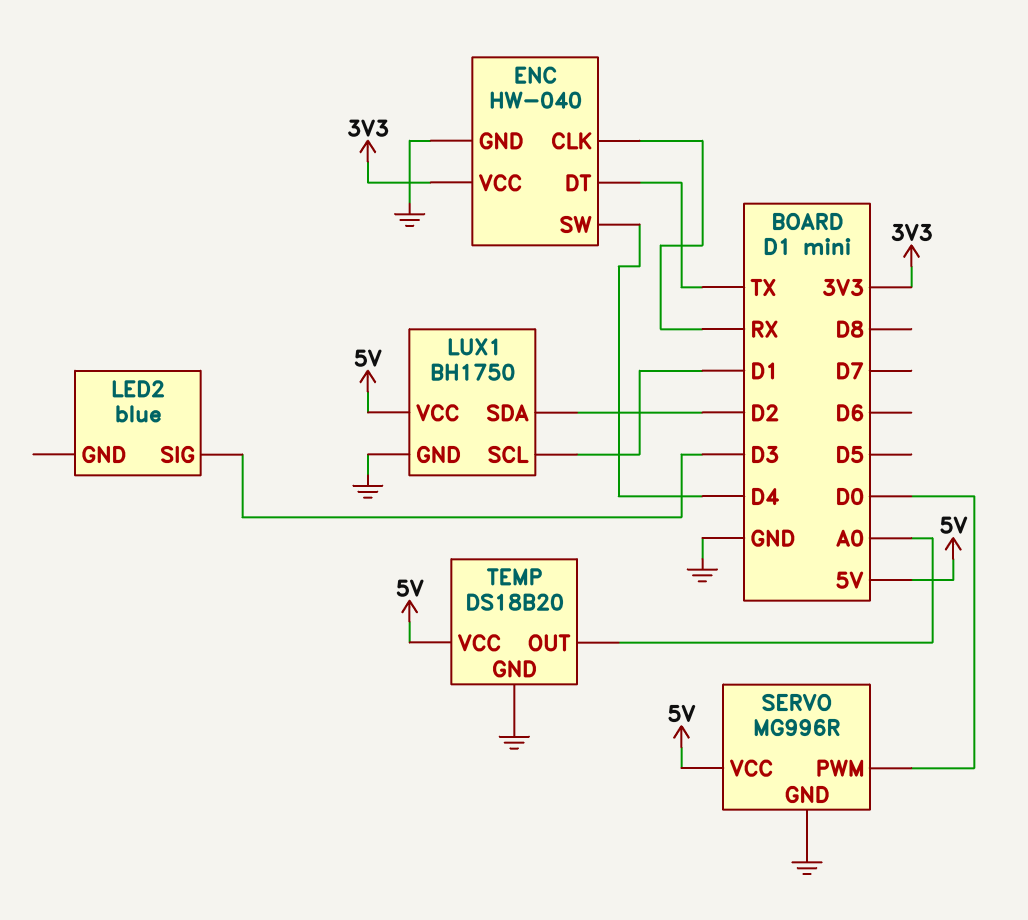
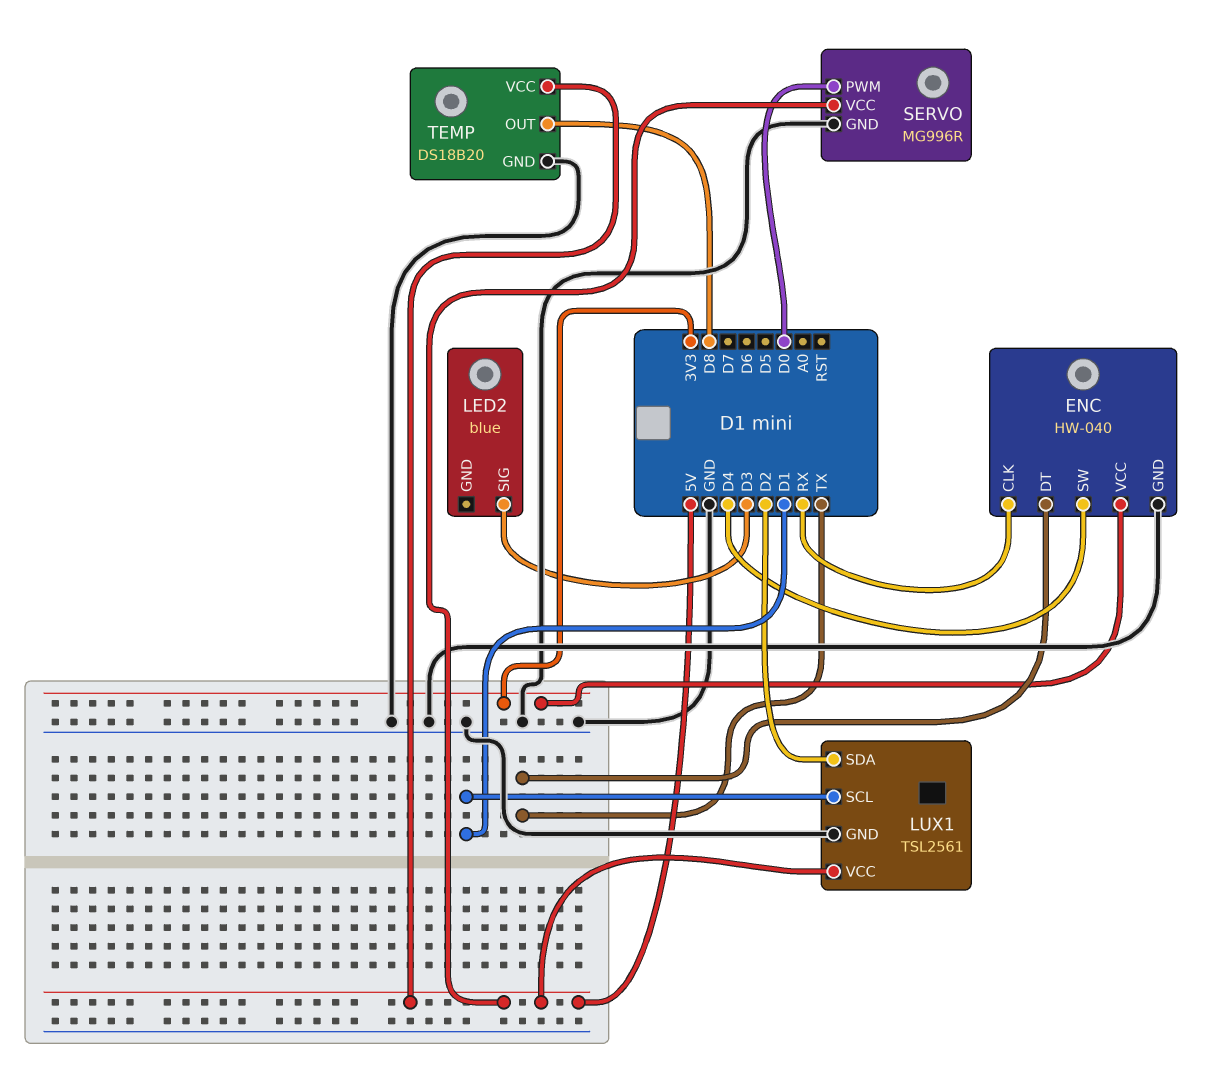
LUX1: BH1750 -> TSL2561
TEMP pin OUT: A0 -> D8

